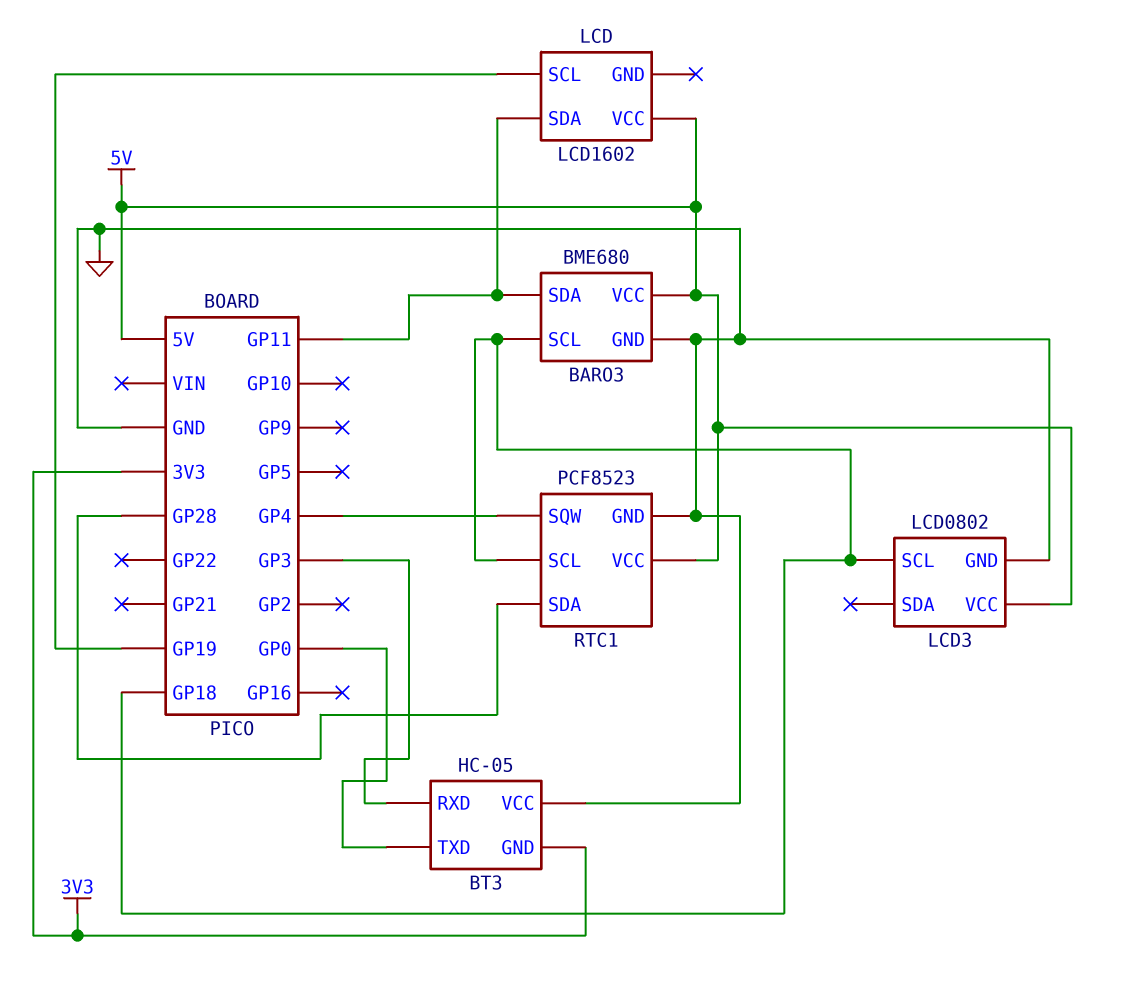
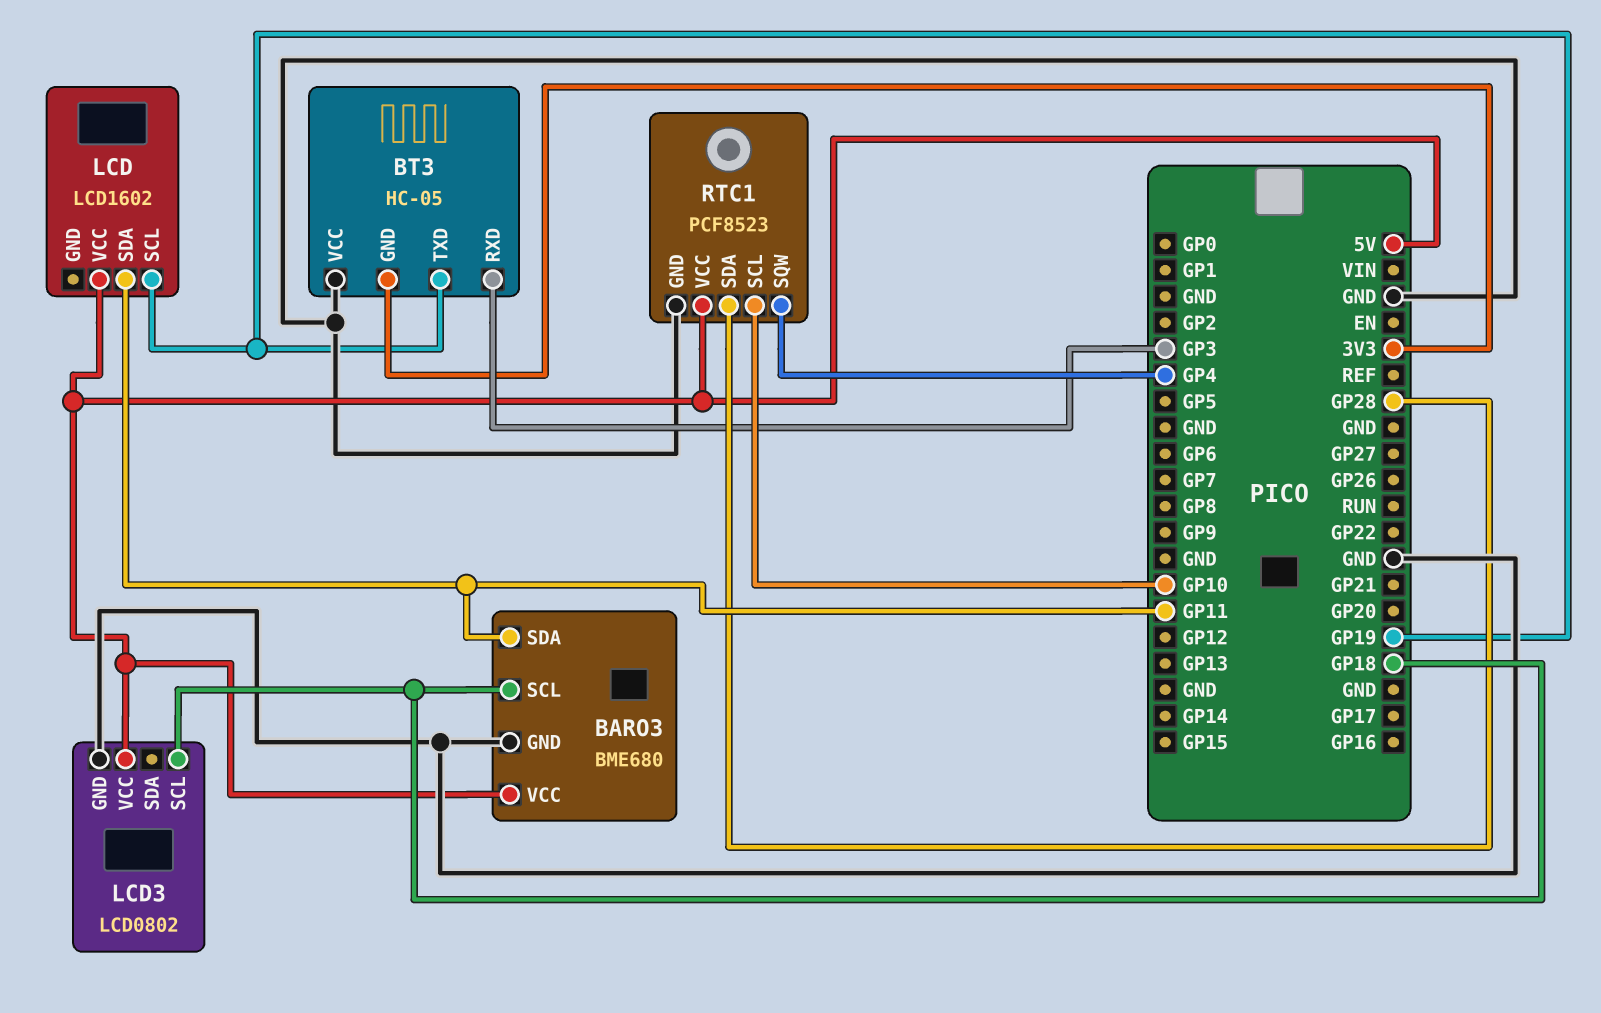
BT3 pin TXD: GP0 -> GP19
RTC1 pin SCL: GP18 -> GP10

